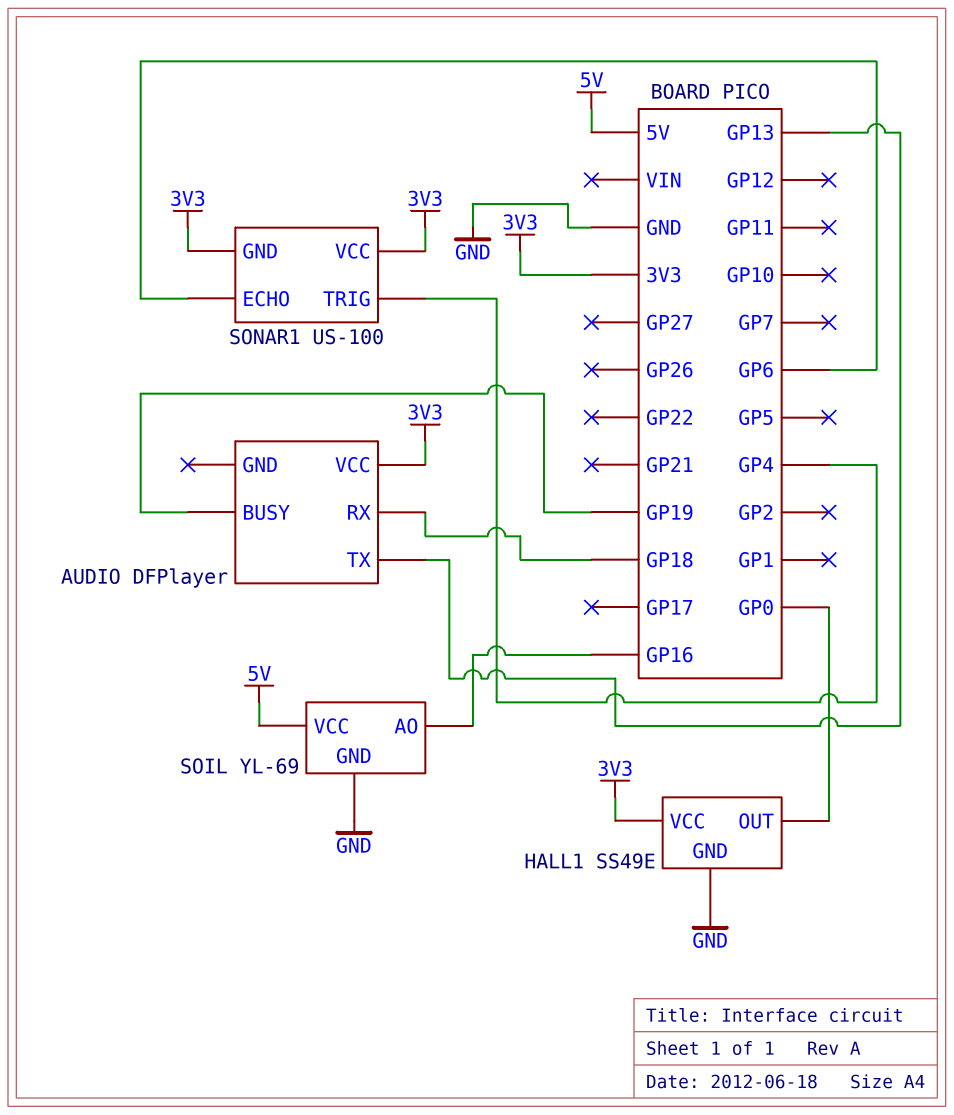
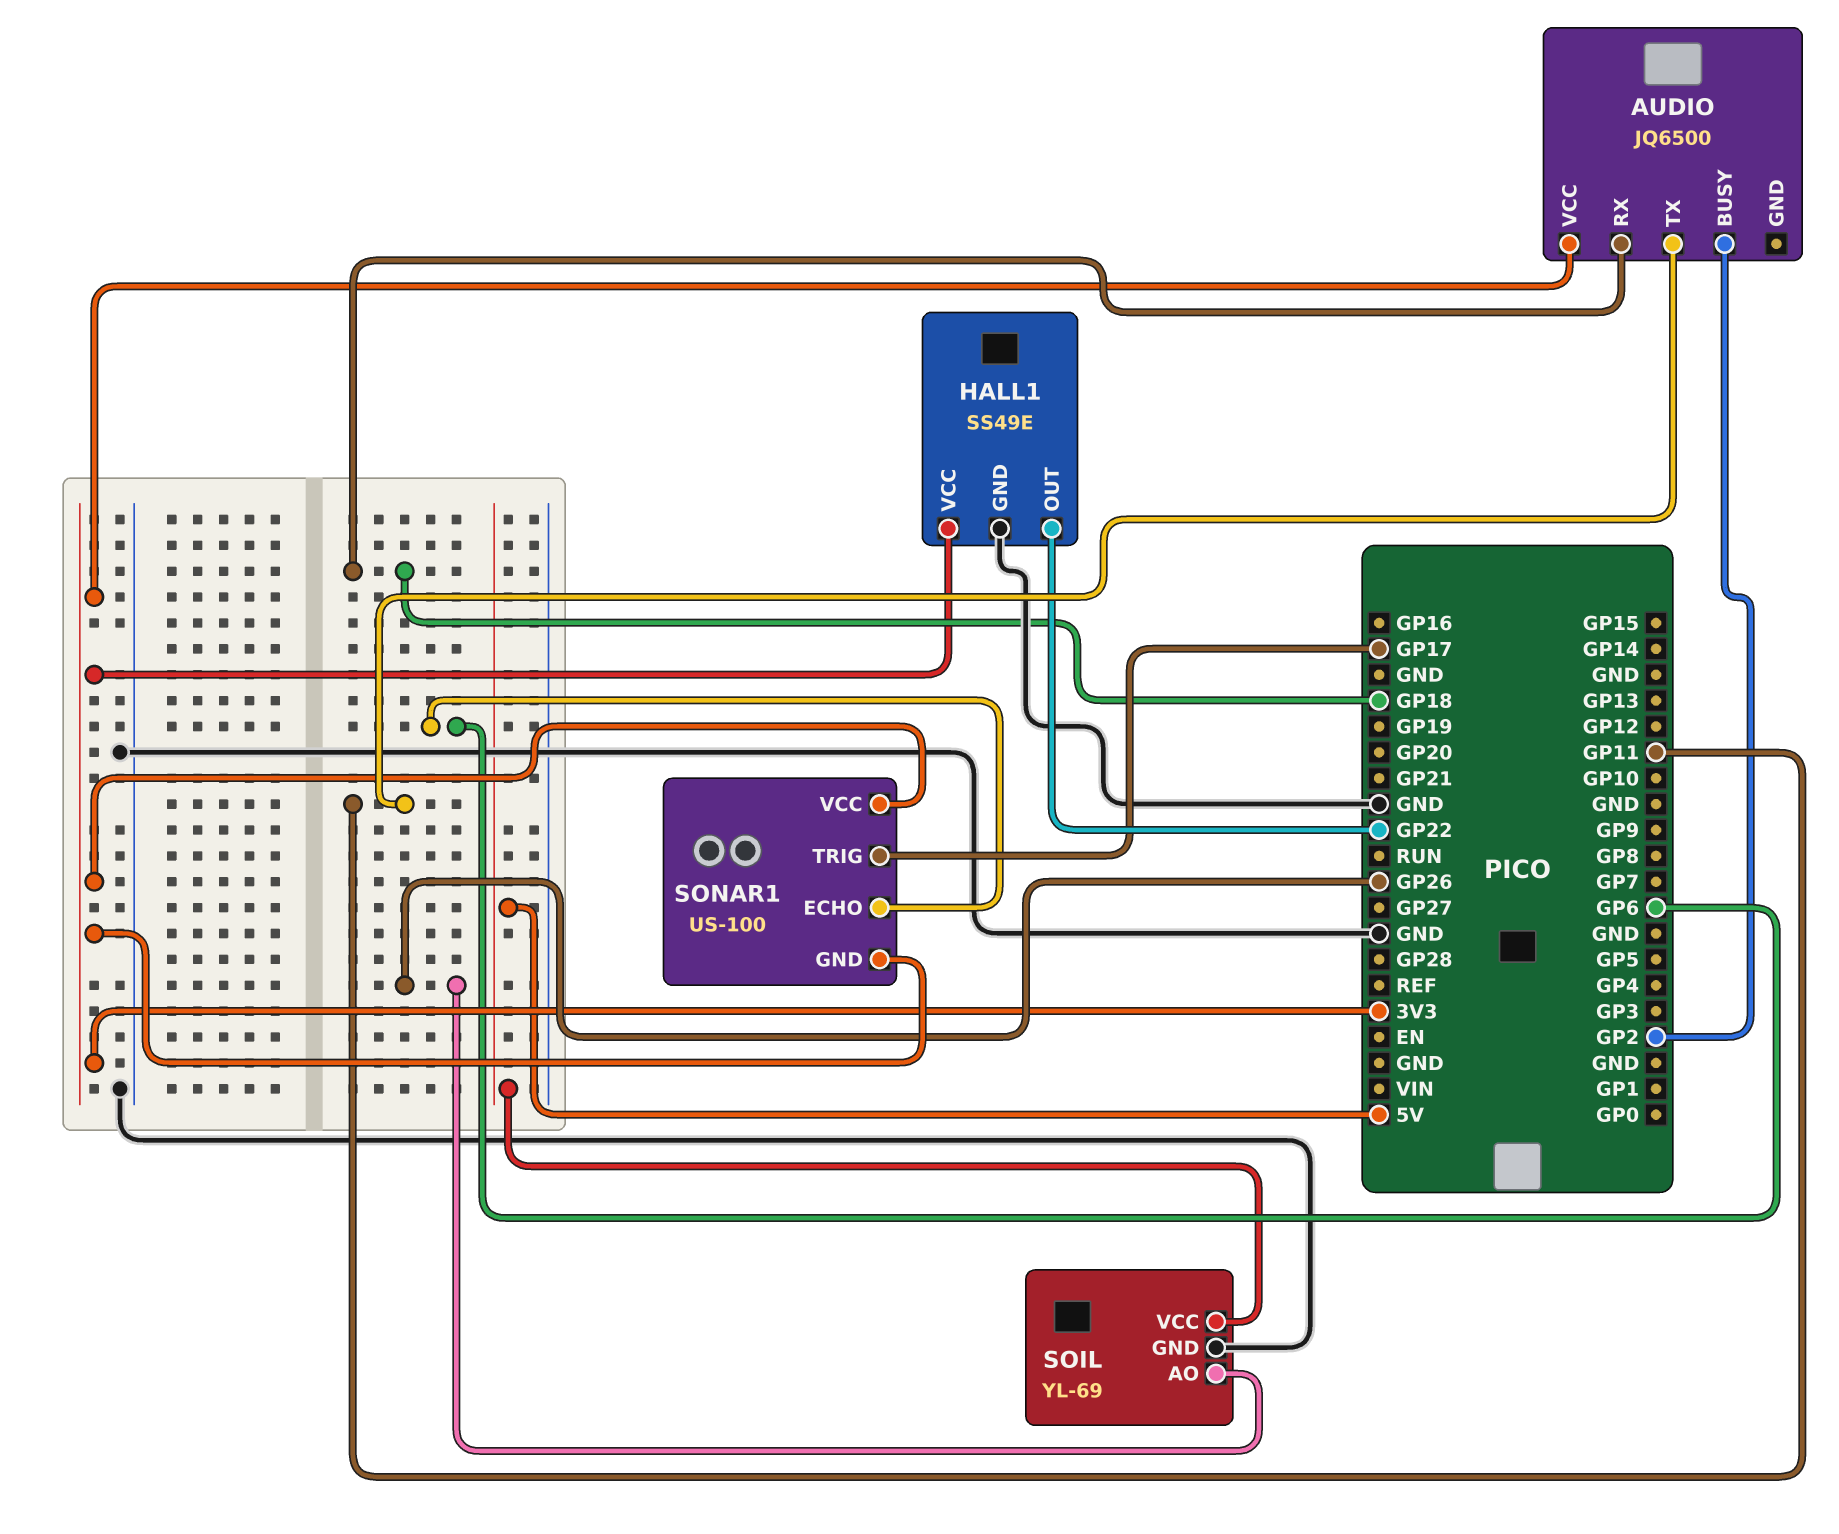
AUDIO: DFPlayer -> JQ6500
AUDIO pin BUSY: GP19 -> GP2
AUDIO pin TX: GP13 -> GP11
HALL1 pin OUT: GP0 -> GP22
SOIL pin AO: GP16 -> GP26
SONAR1 pin TRIG: GP4 -> GP17

